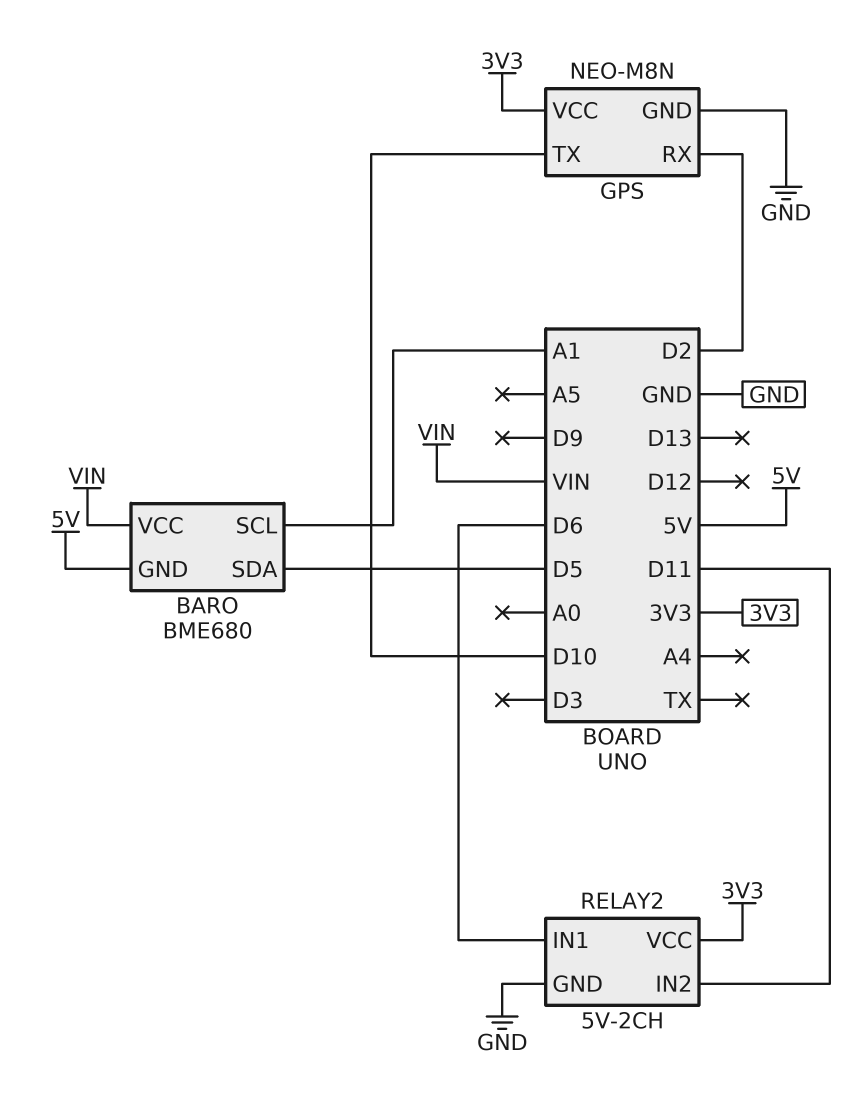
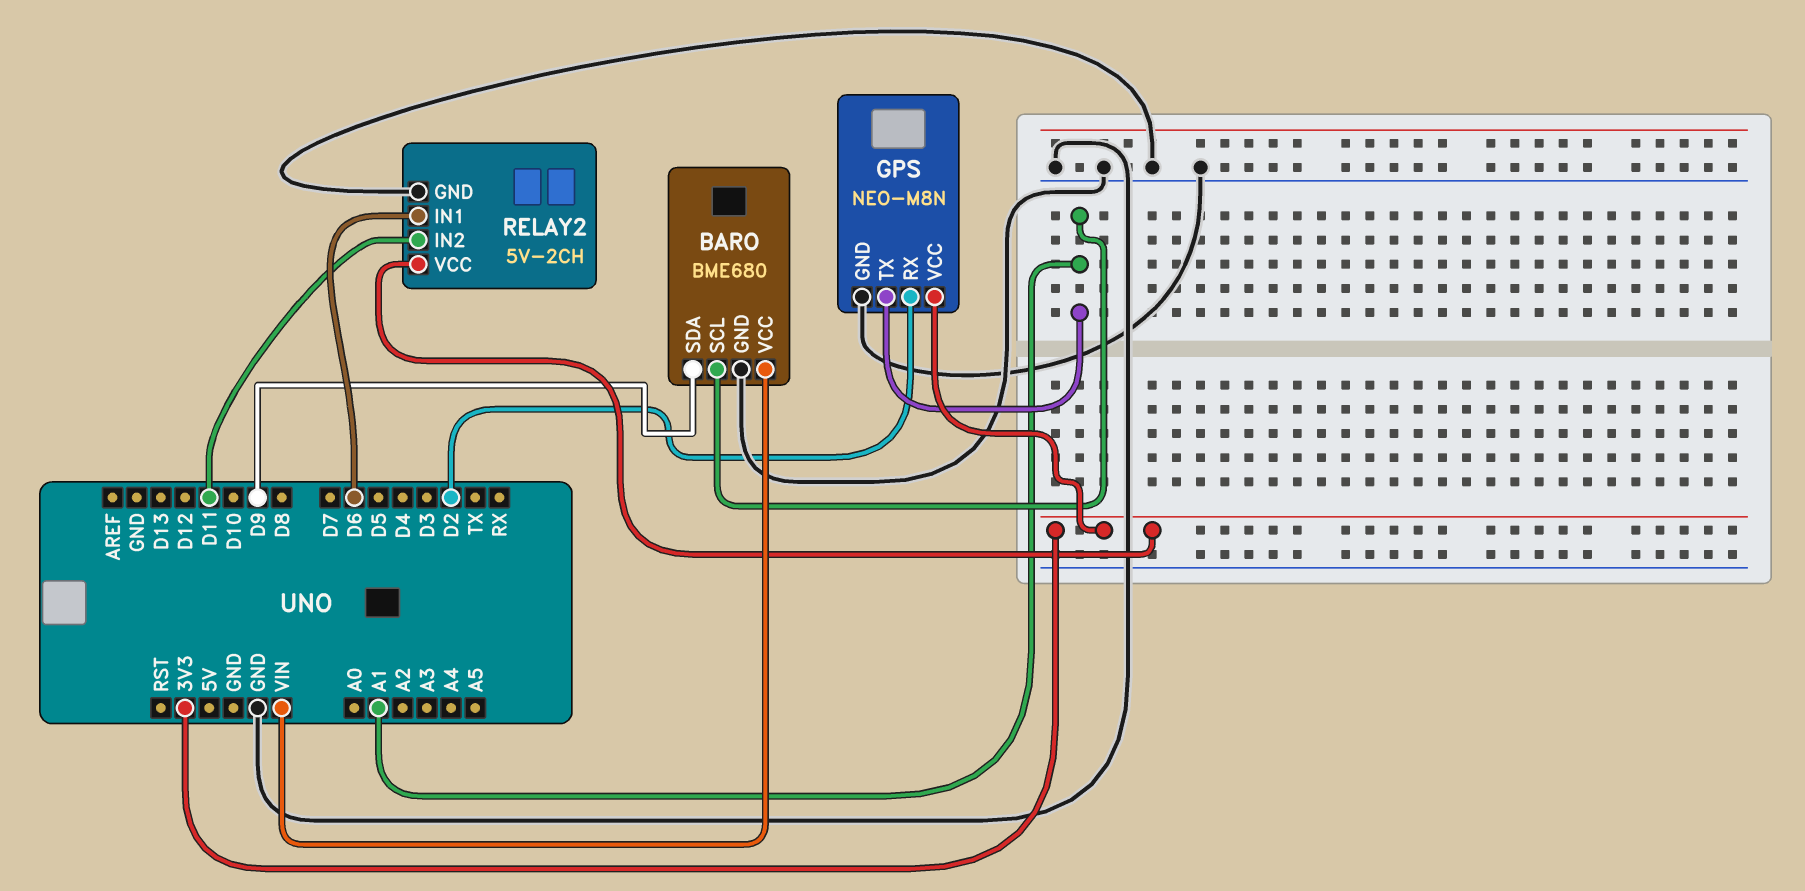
BARO pin GND: 5V -> GND
BARO pin SDA: D5 -> D9
GPS pin TX: D10 -> A1

